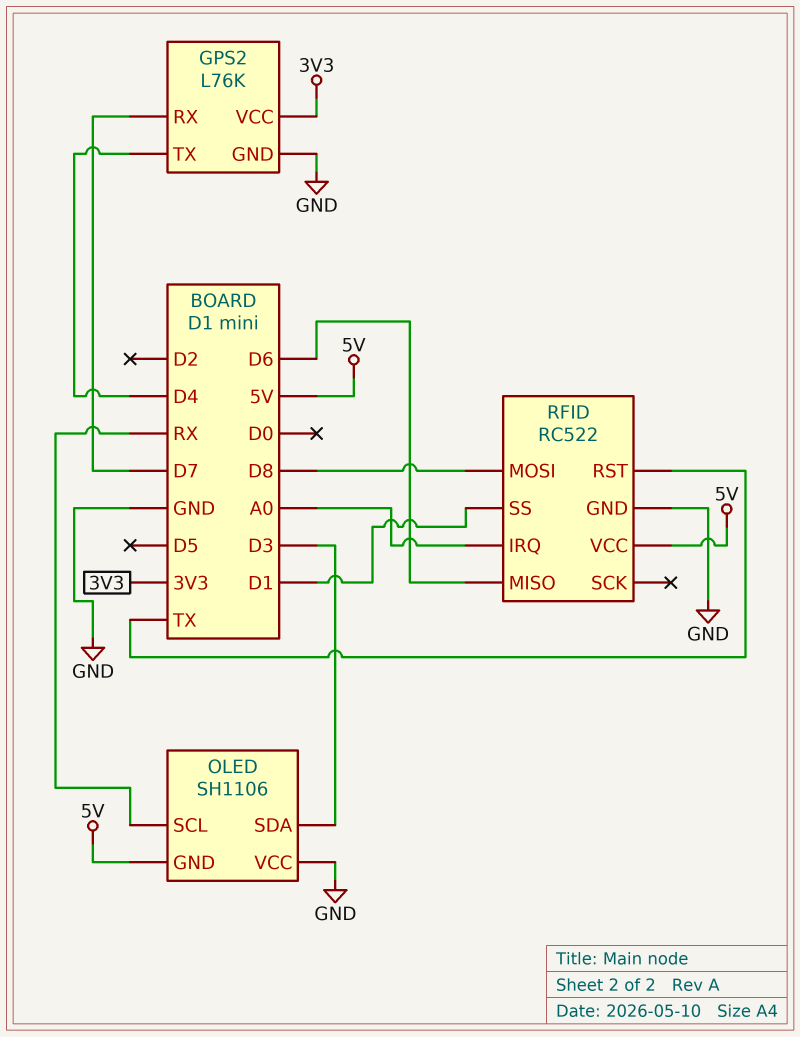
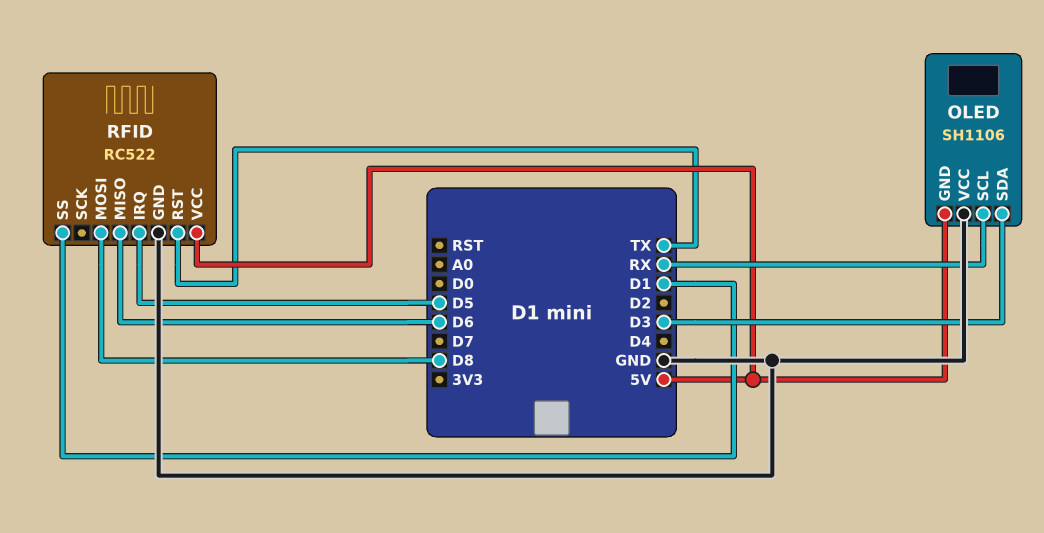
GPS2: L76K -> none
GPS2 pin GND: GND -> none
GPS2 pin RX: D7 -> none
GPS2 pin TX: D4 -> none
GPS2 pin VCC: 3V3 -> none
RFID pin IRQ: A0 -> D5

